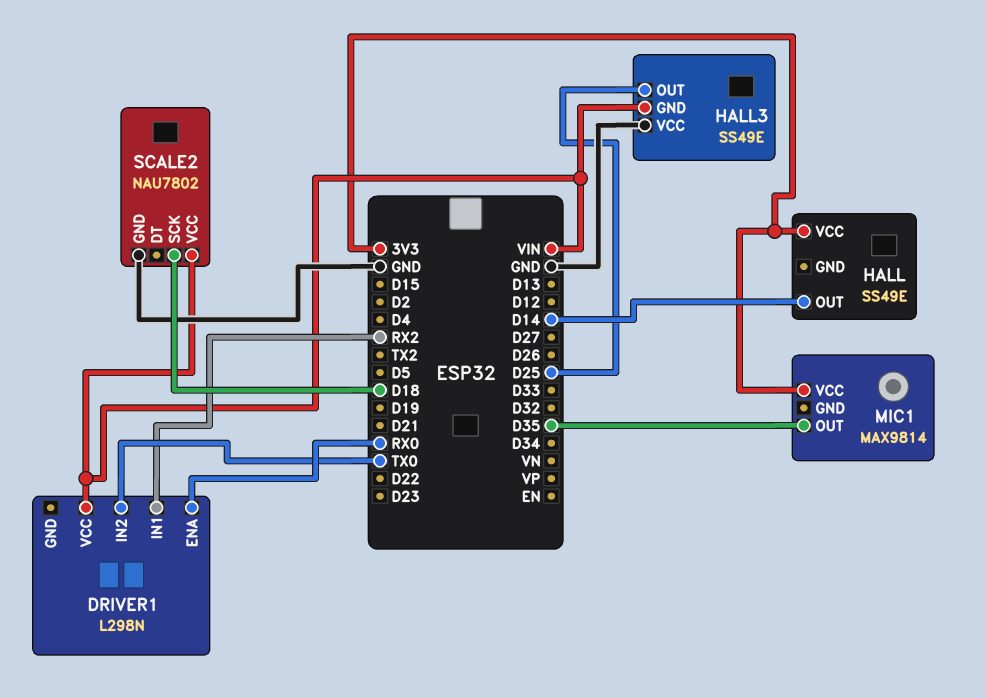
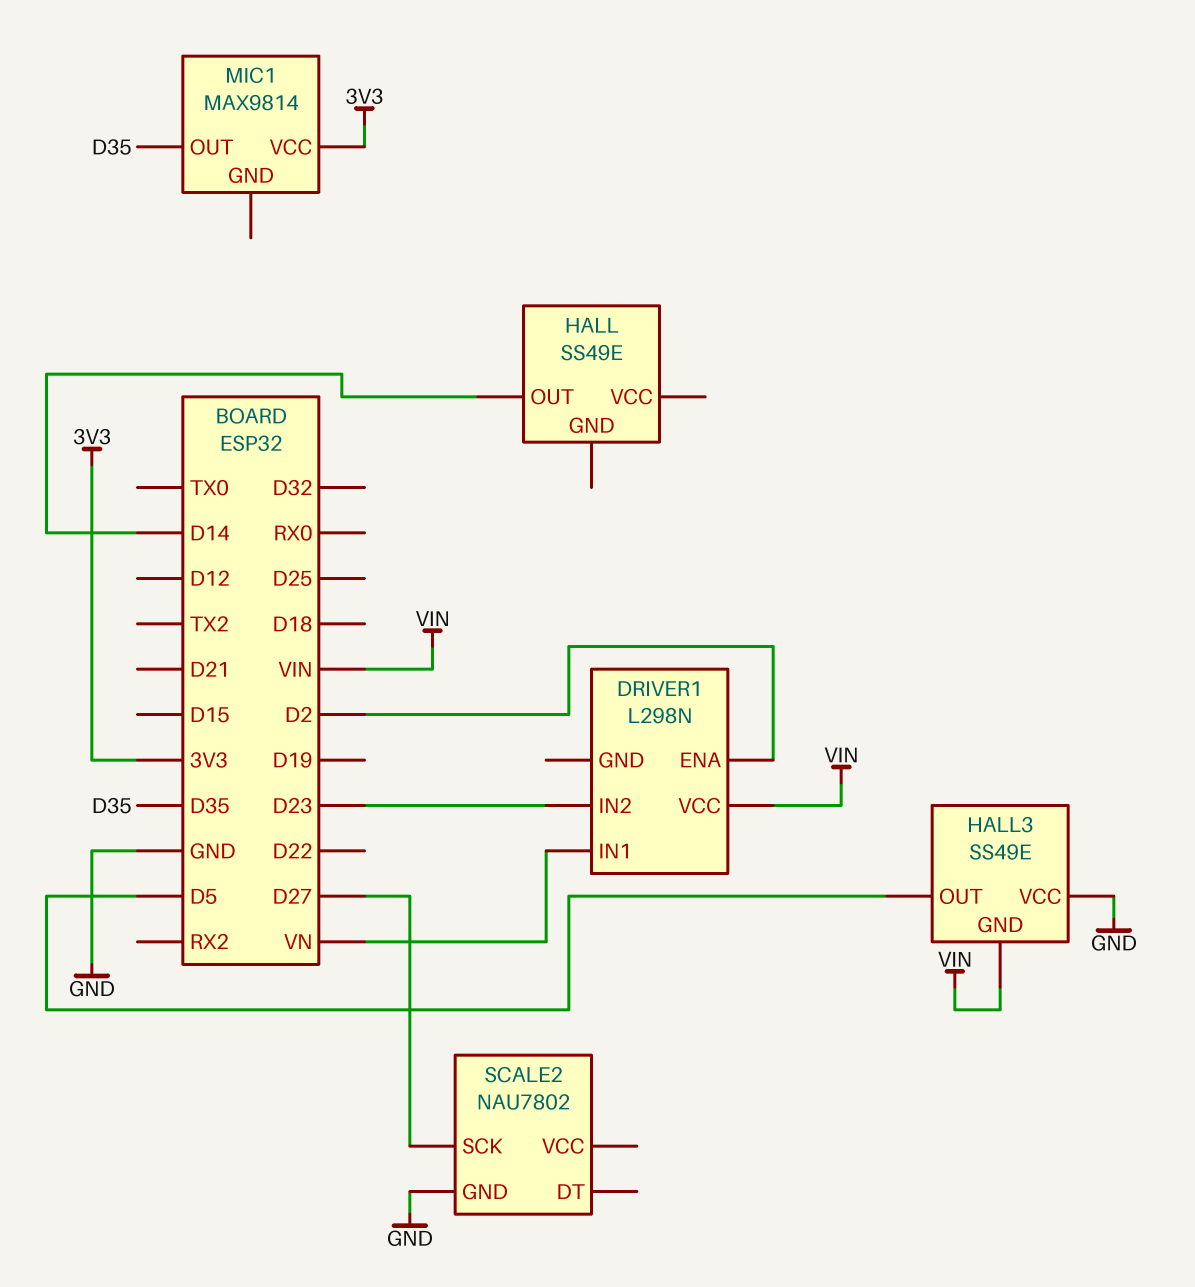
DRIVER1 pin ENA: RX0 -> D2
DRIVER1 pin IN1: RX2 -> VN
DRIVER1 pin IN2: TX0 -> D23
HALL pin VCC: 3V3 -> none
HALL3 pin OUT: D25 -> D5
SCALE2 pin SCK: D18 -> D27
SCALE2 pin VCC: VIN -> none

